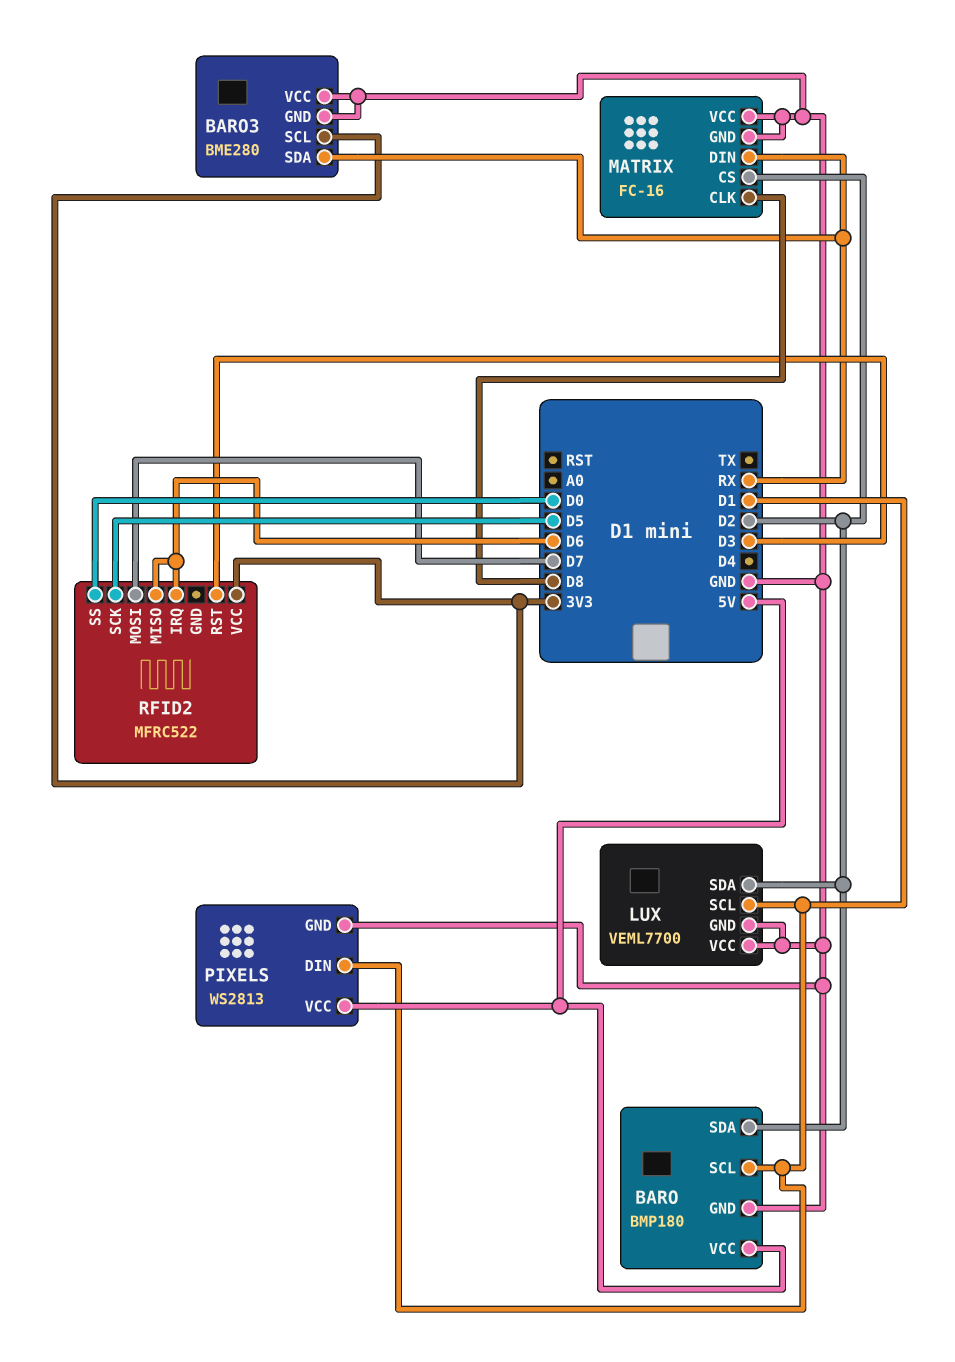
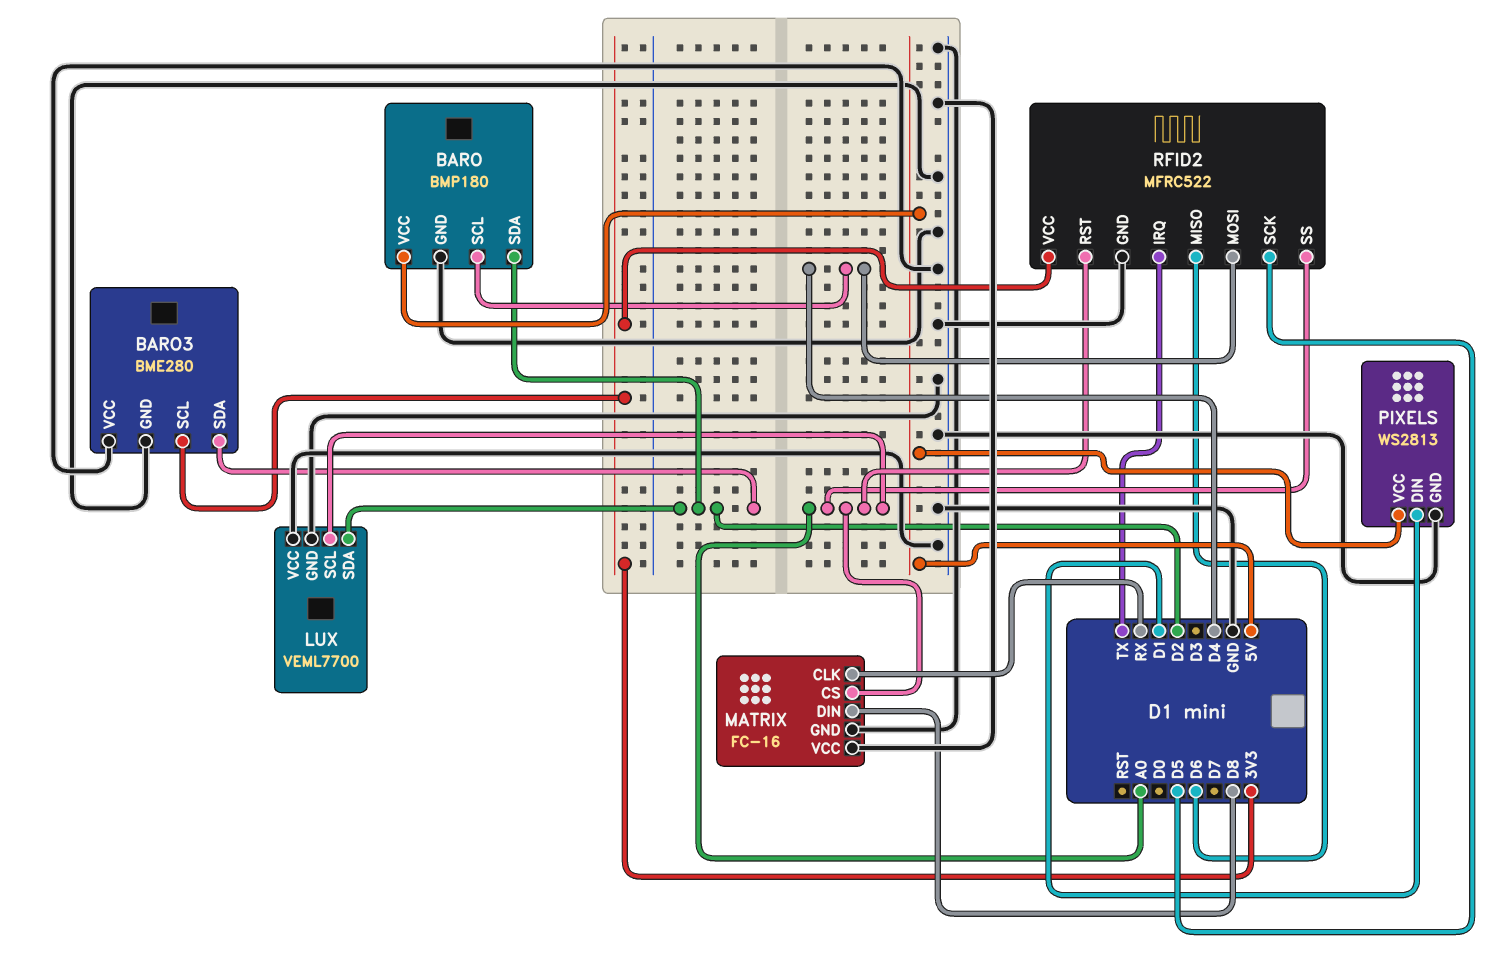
BARO pin SCL: D1 -> D4
BARO3 pin SDA: RX -> D2
LUX pin SCL: D1 -> A0
MATRIX pin CLK: D8 -> RX
MATRIX pin CS: D2 -> A0
MATRIX pin DIN: RX -> D8
RFID2 pin GND: none -> GND
RFID2 pin IRQ: D6 -> TX
RFID2 pin MOSI: D7 -> D4
RFID2 pin RST: D3 -> A0
RFID2 pin SS: D0 -> A0

